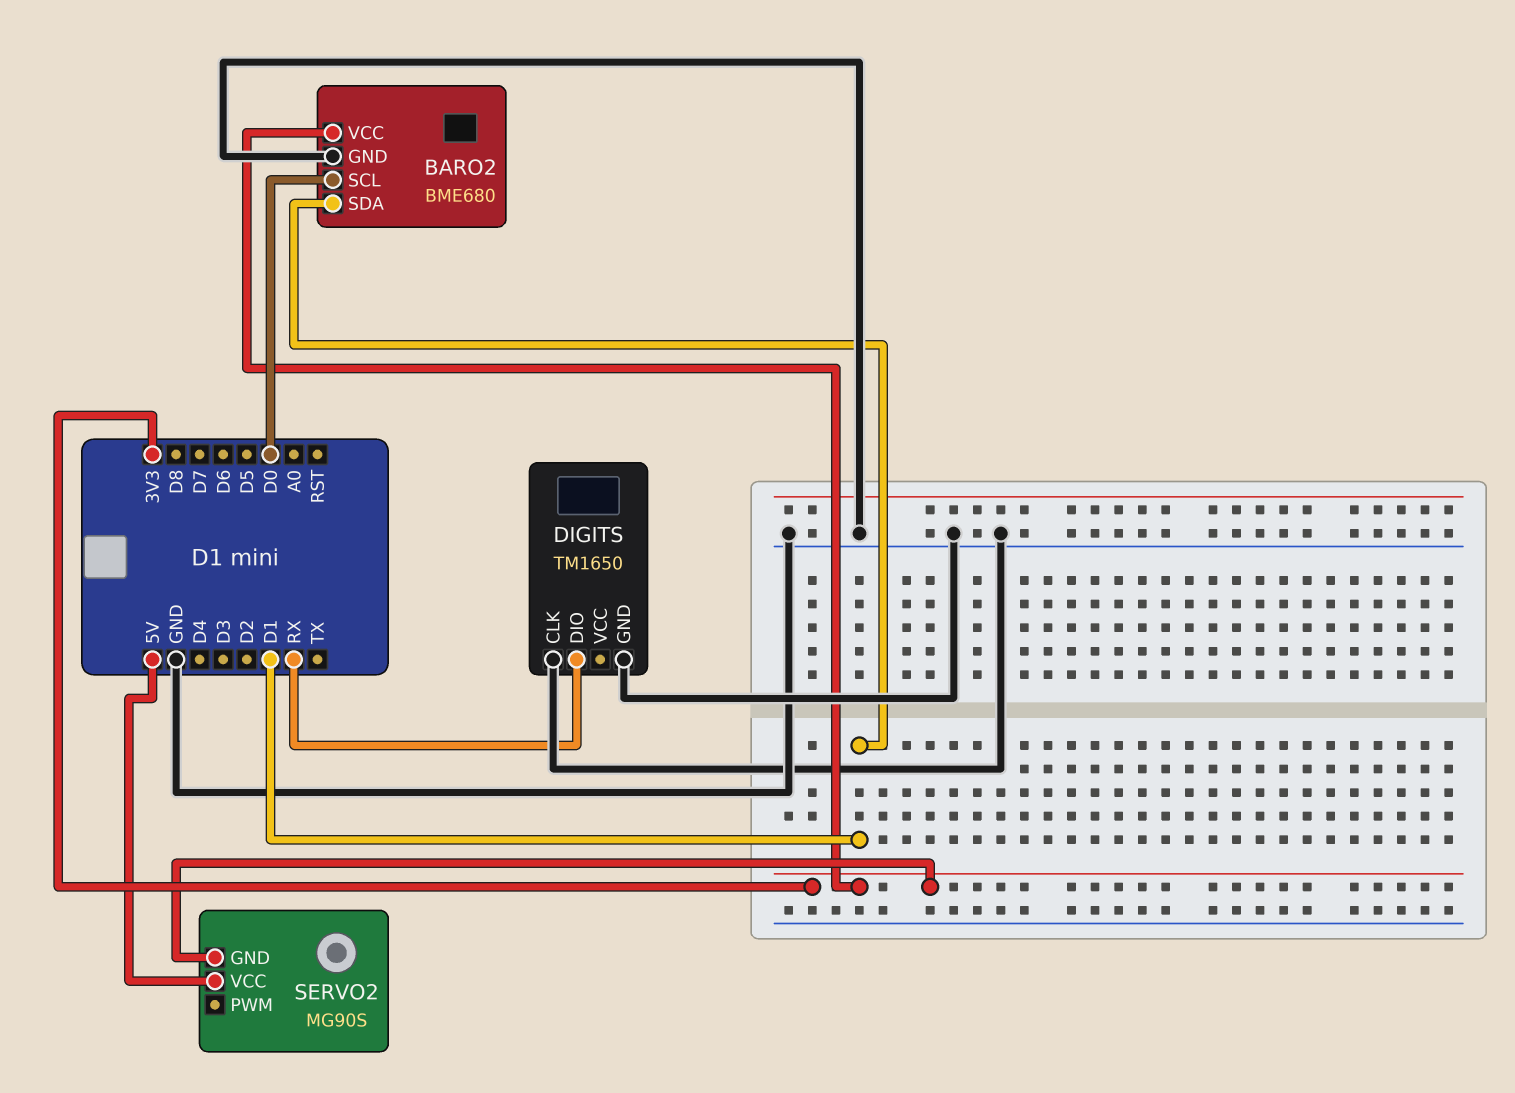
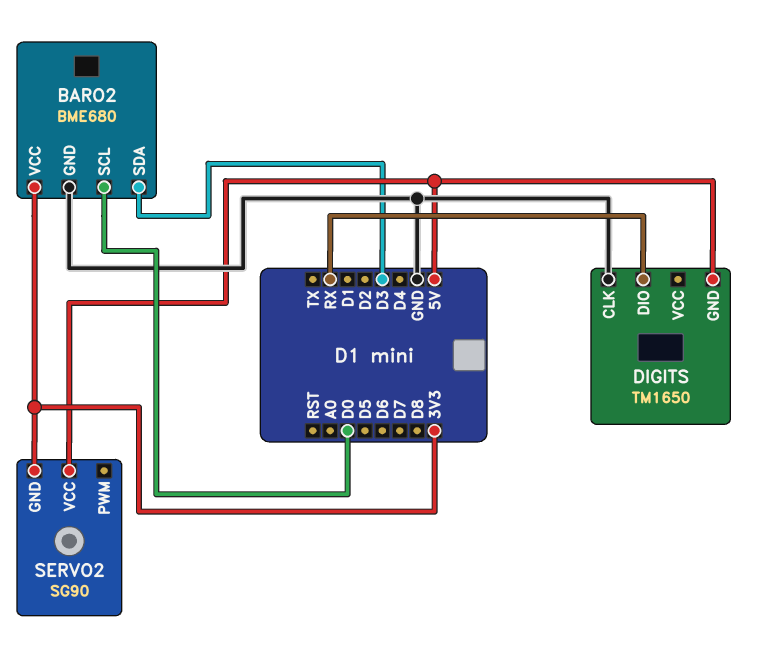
BARO2 pin SDA: D1 -> D3
DIGITS pin GND: GND -> 5V
SERVO2: MG90S -> SG90

